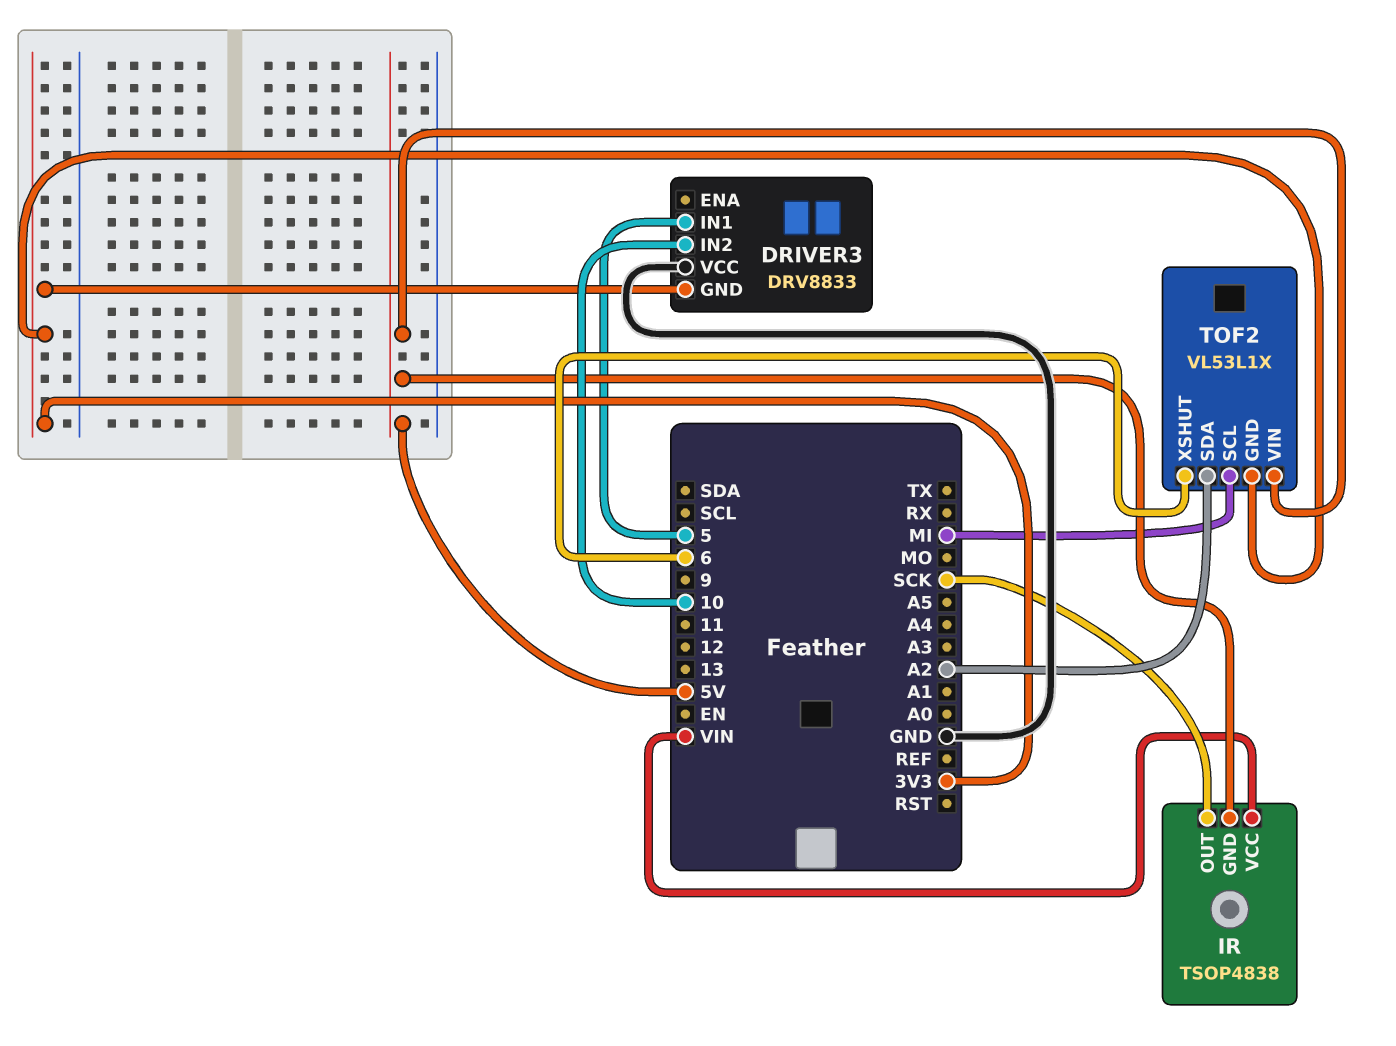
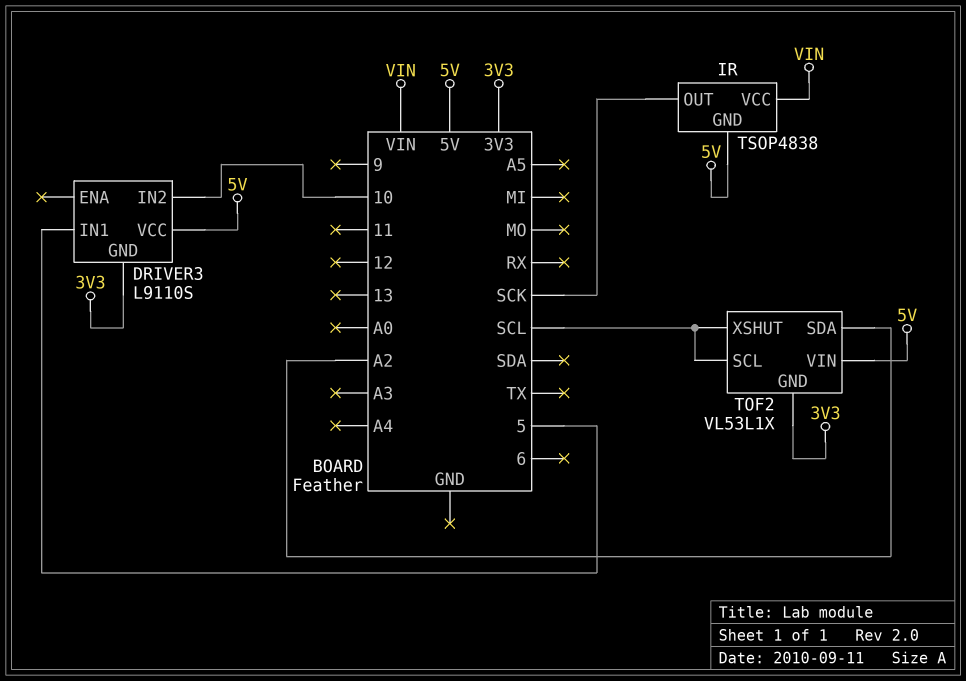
DRIVER3: DRV8833 -> L9110S
DRIVER3 pin VCC: GND -> 5V
TOF2 pin SCL: MI -> SCL
TOF2 pin XSHUT: 6 -> SCL

